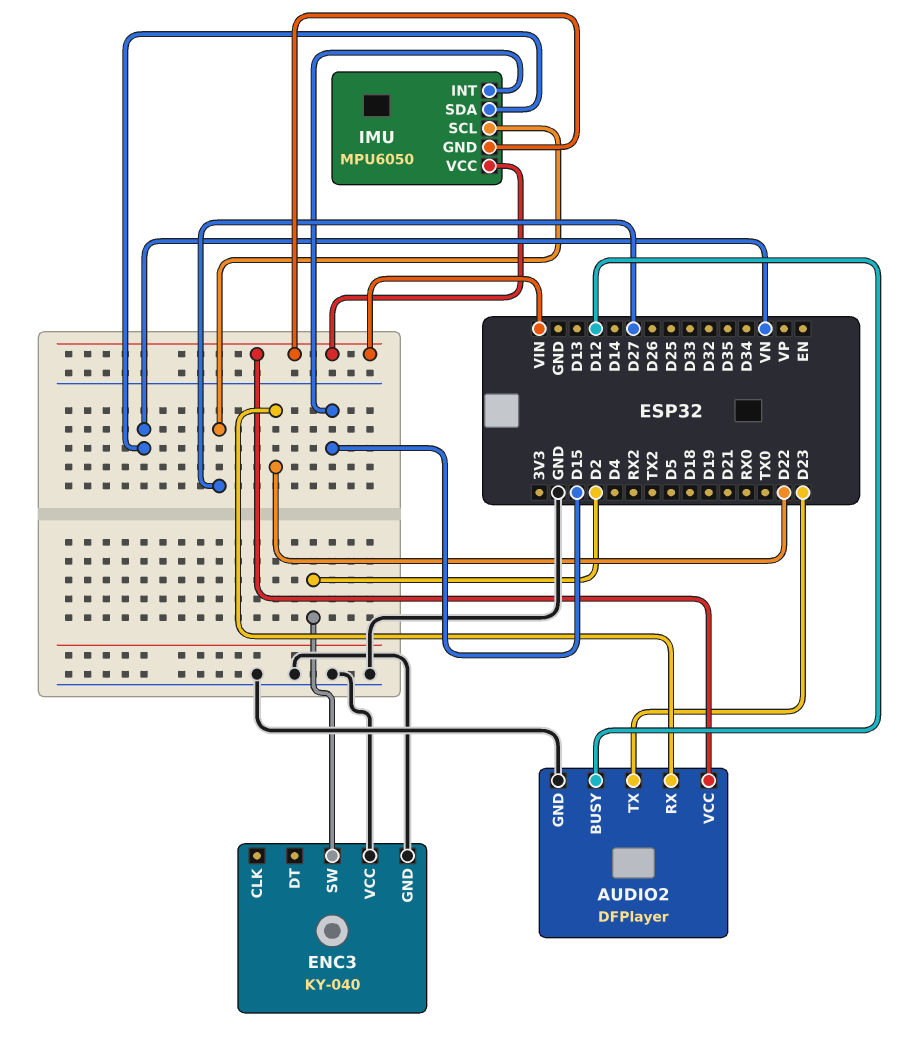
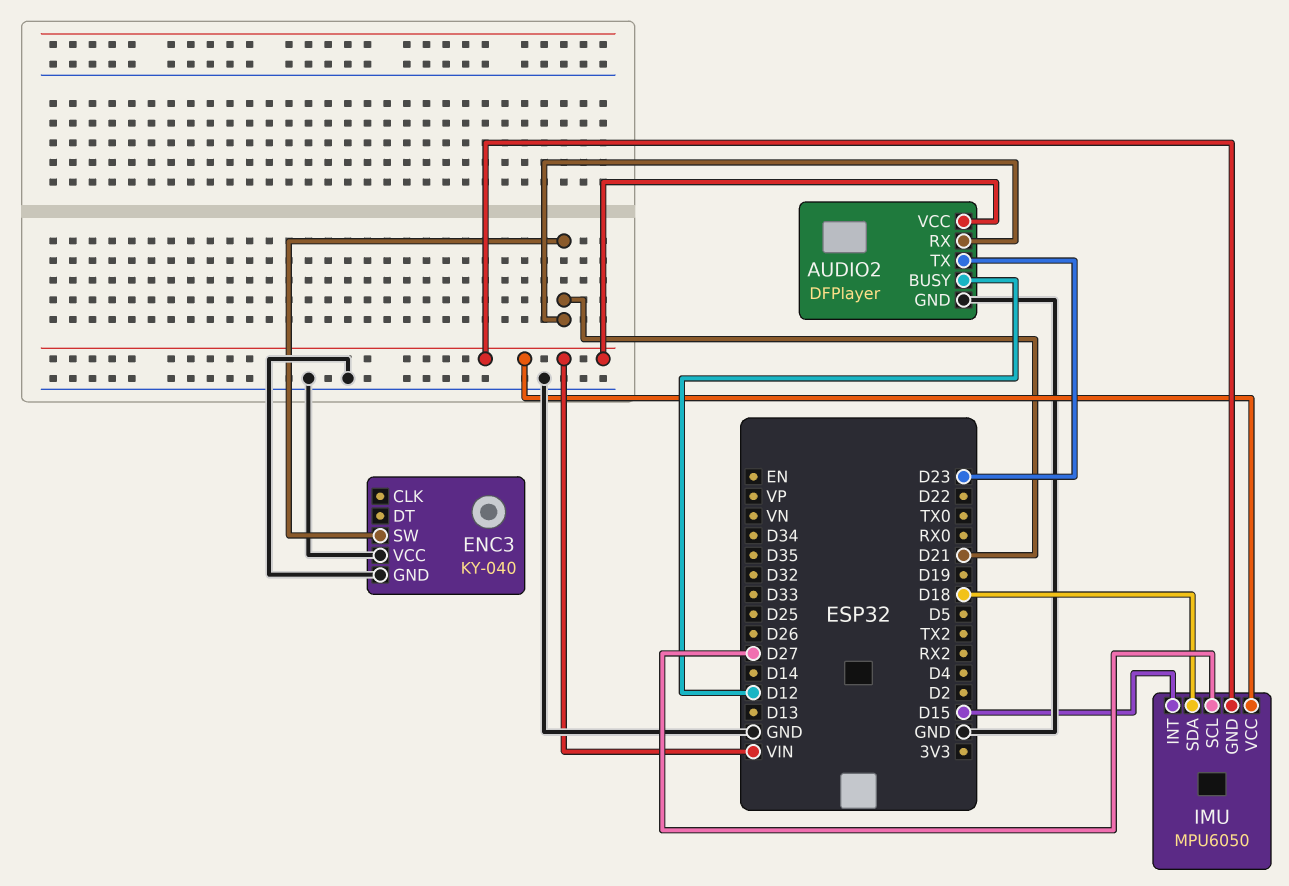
AUDIO2 pin RX: D22 -> D21
ENC3 pin SW: D2 -> D21
IMU pin SDA: VN -> D18

